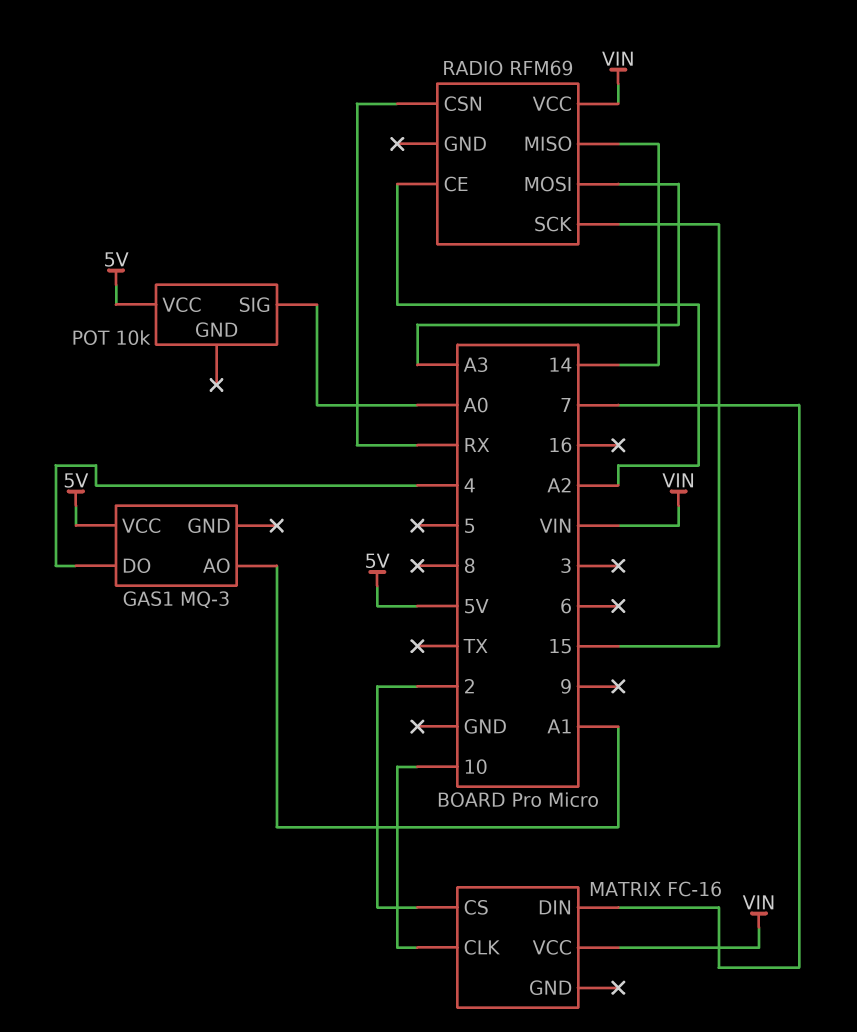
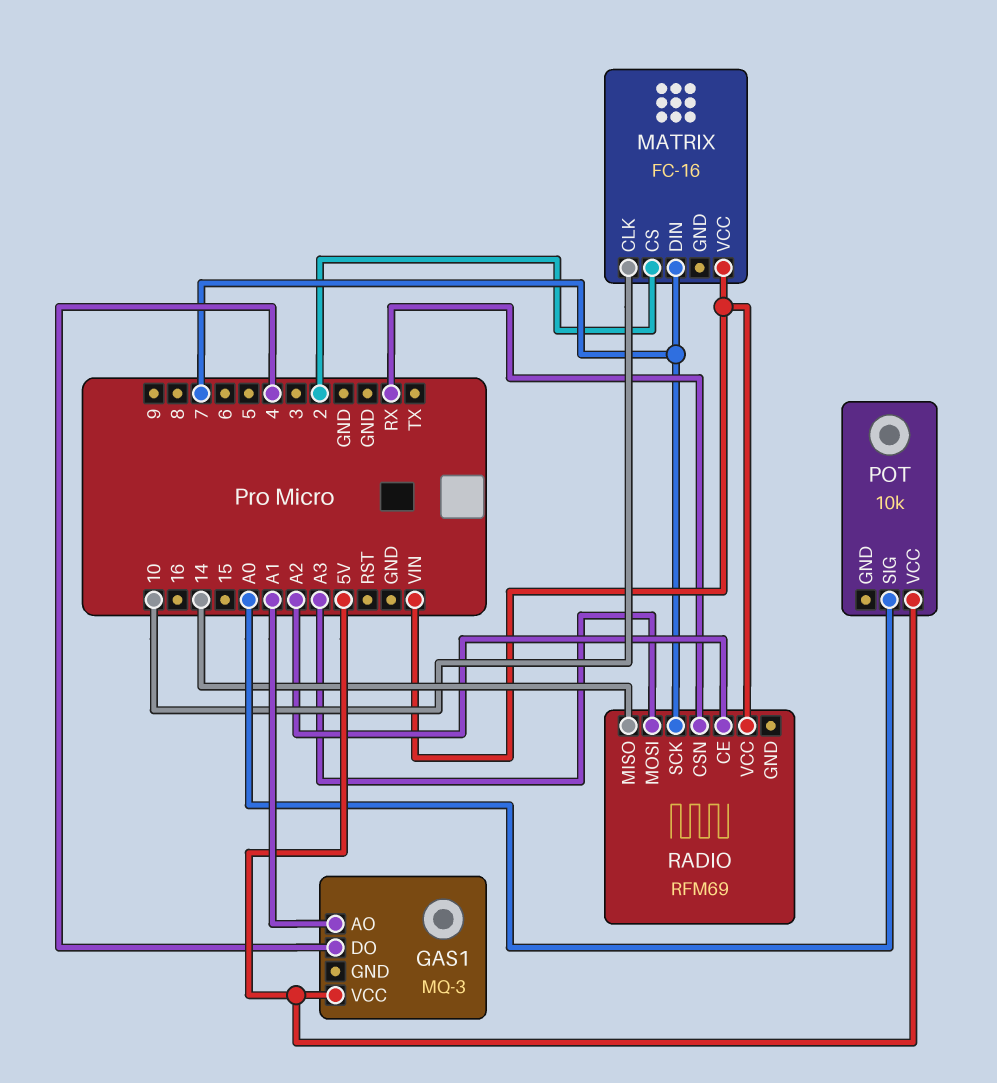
RADIO pin SCK: 15 -> 7

